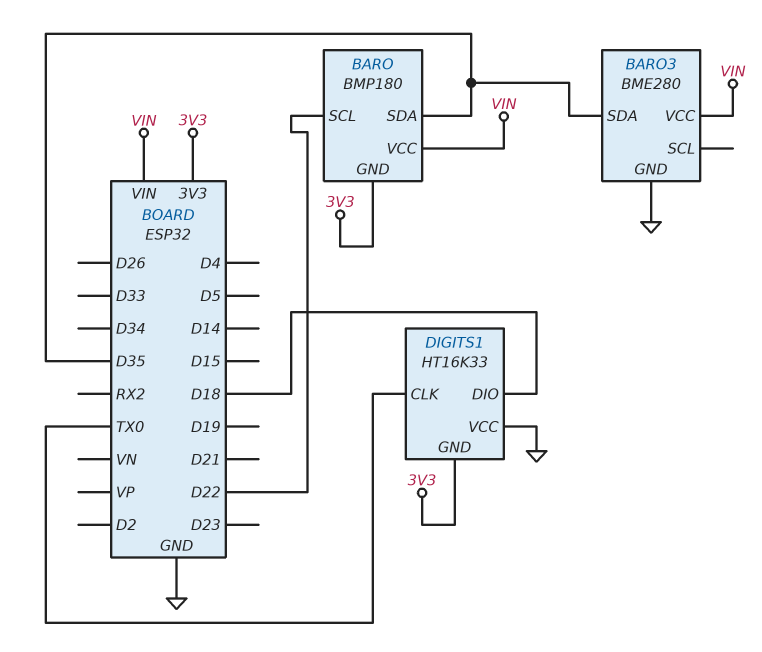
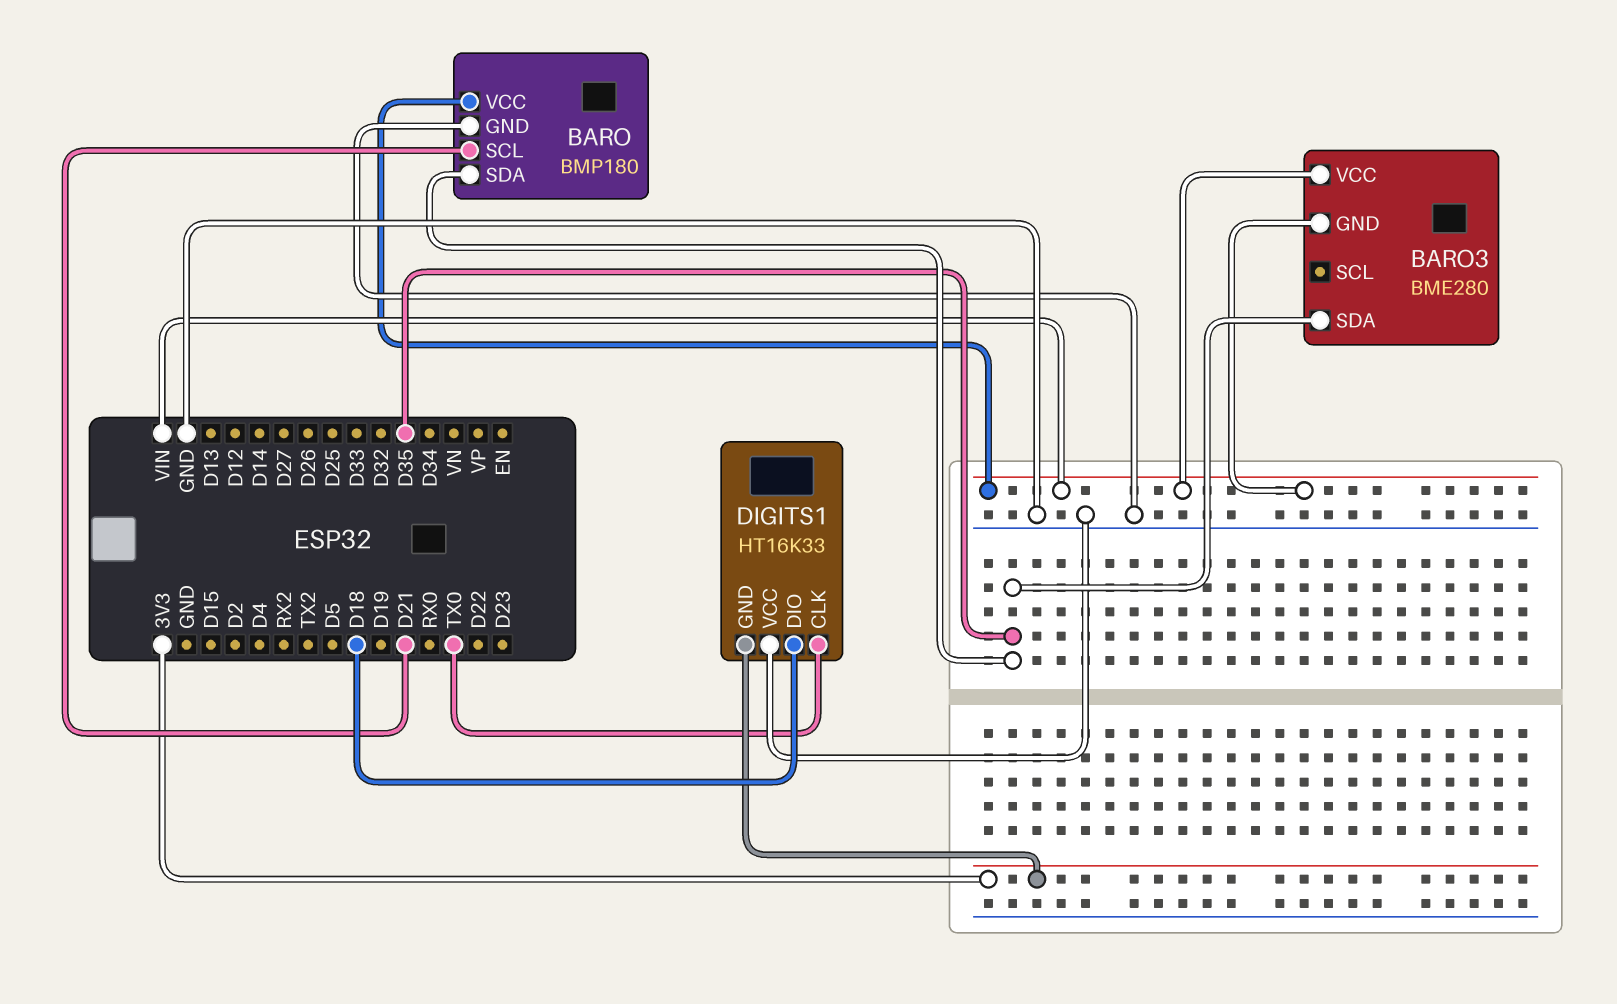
BARO pin GND: 3V3 -> GND
BARO pin SCL: D22 -> D21
BARO3 pin GND: GND -> VIN

